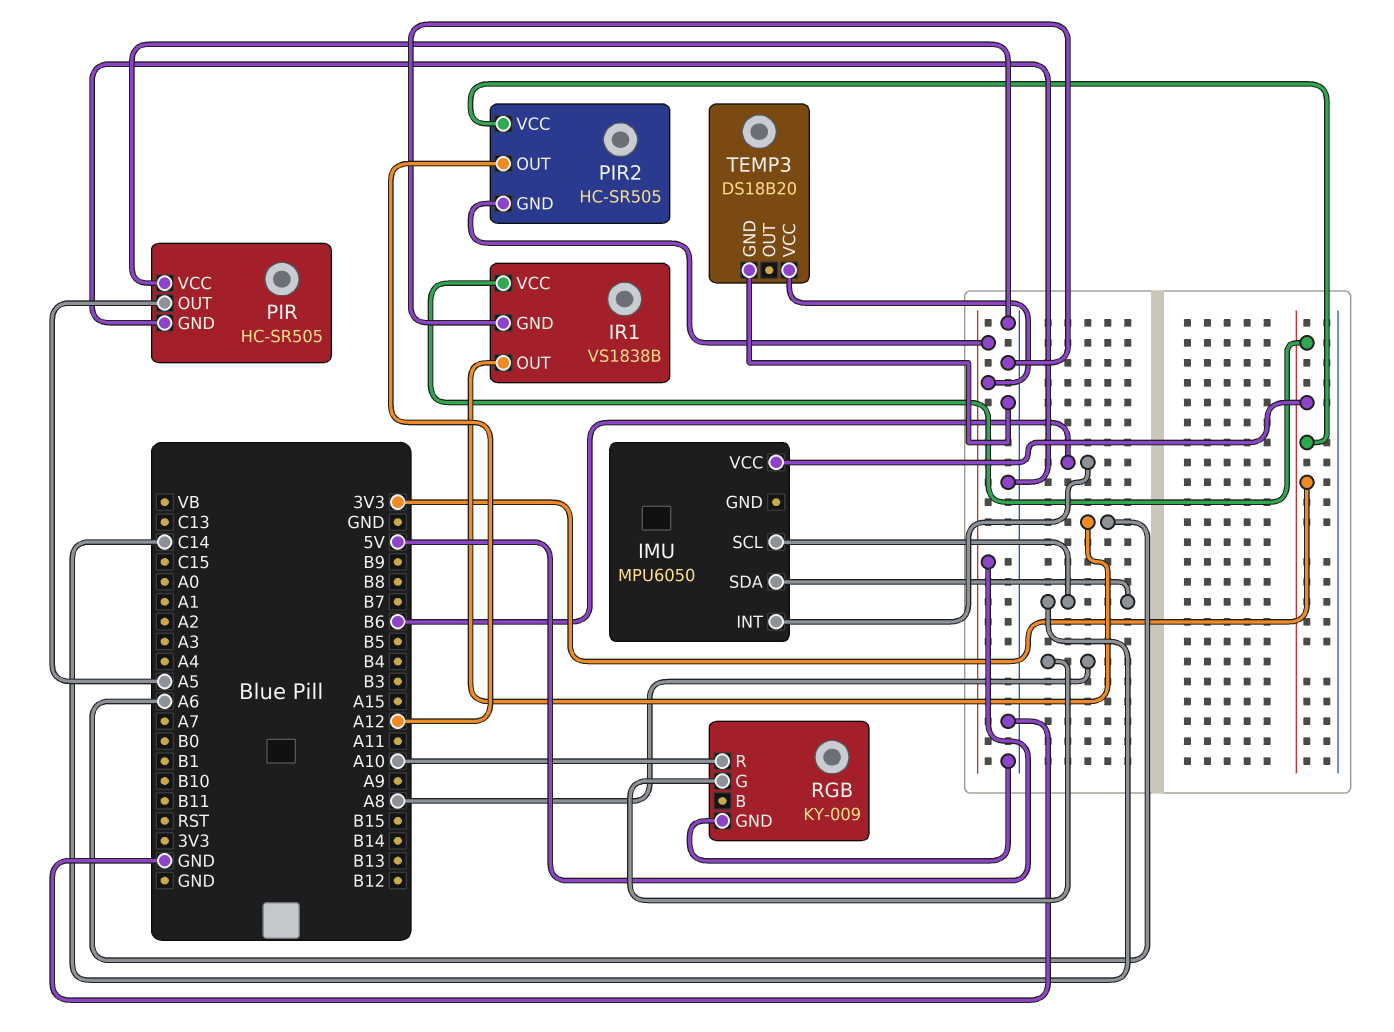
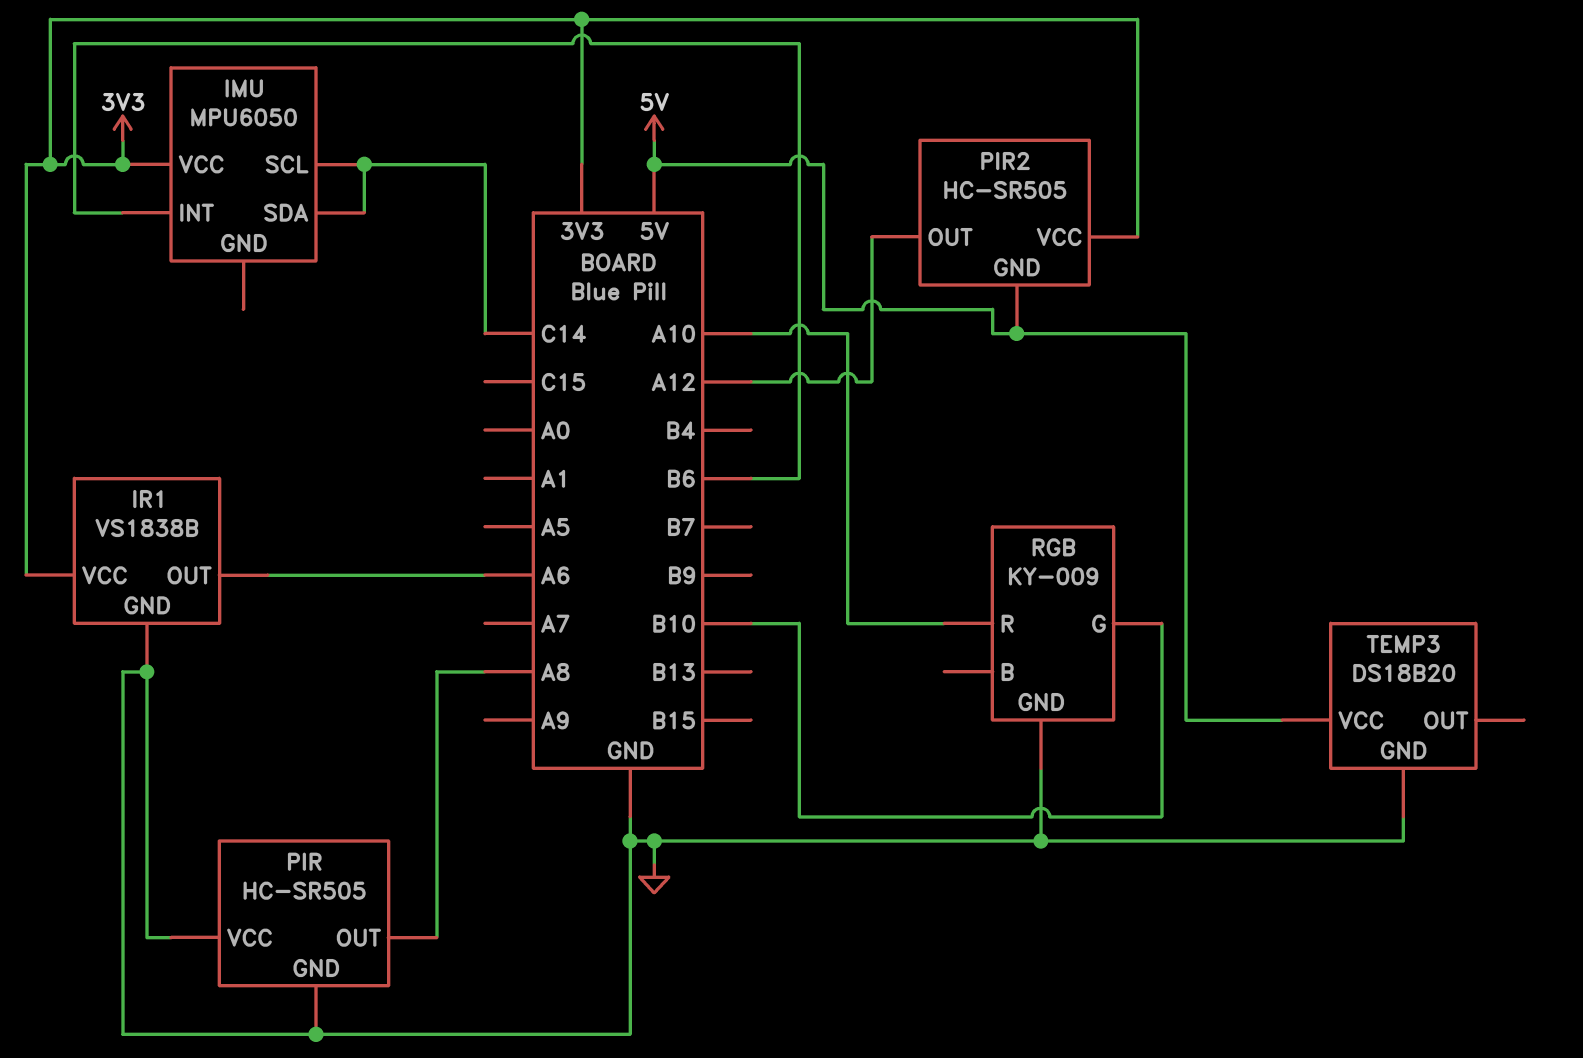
PIR pin OUT: A5 -> A8
RGB pin G: A8 -> B10

